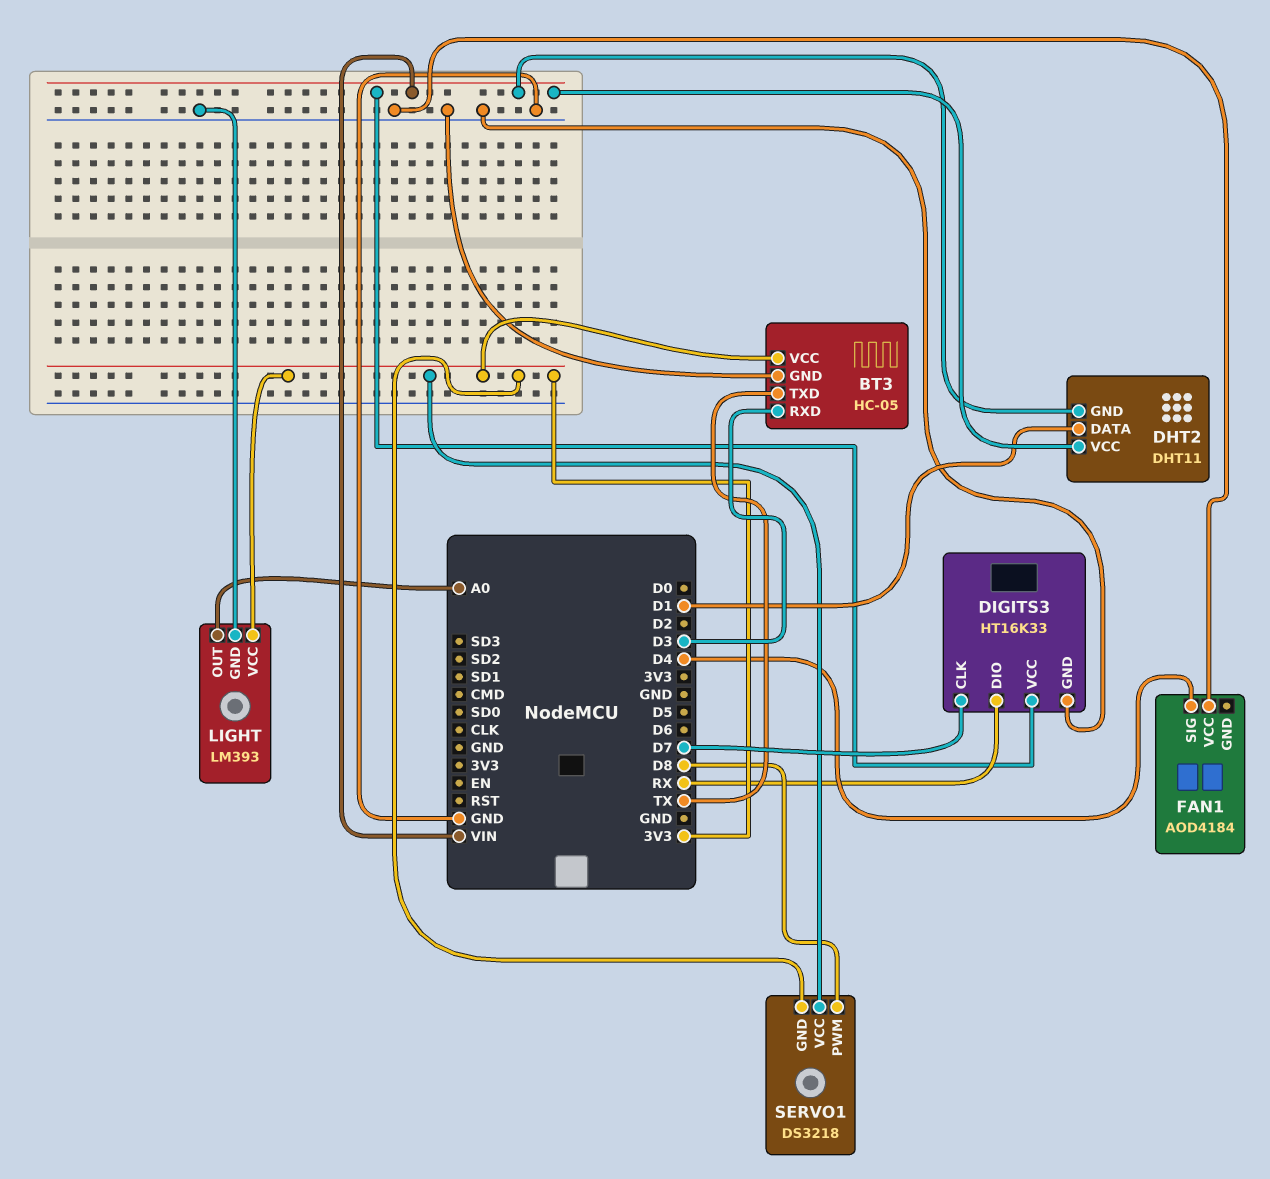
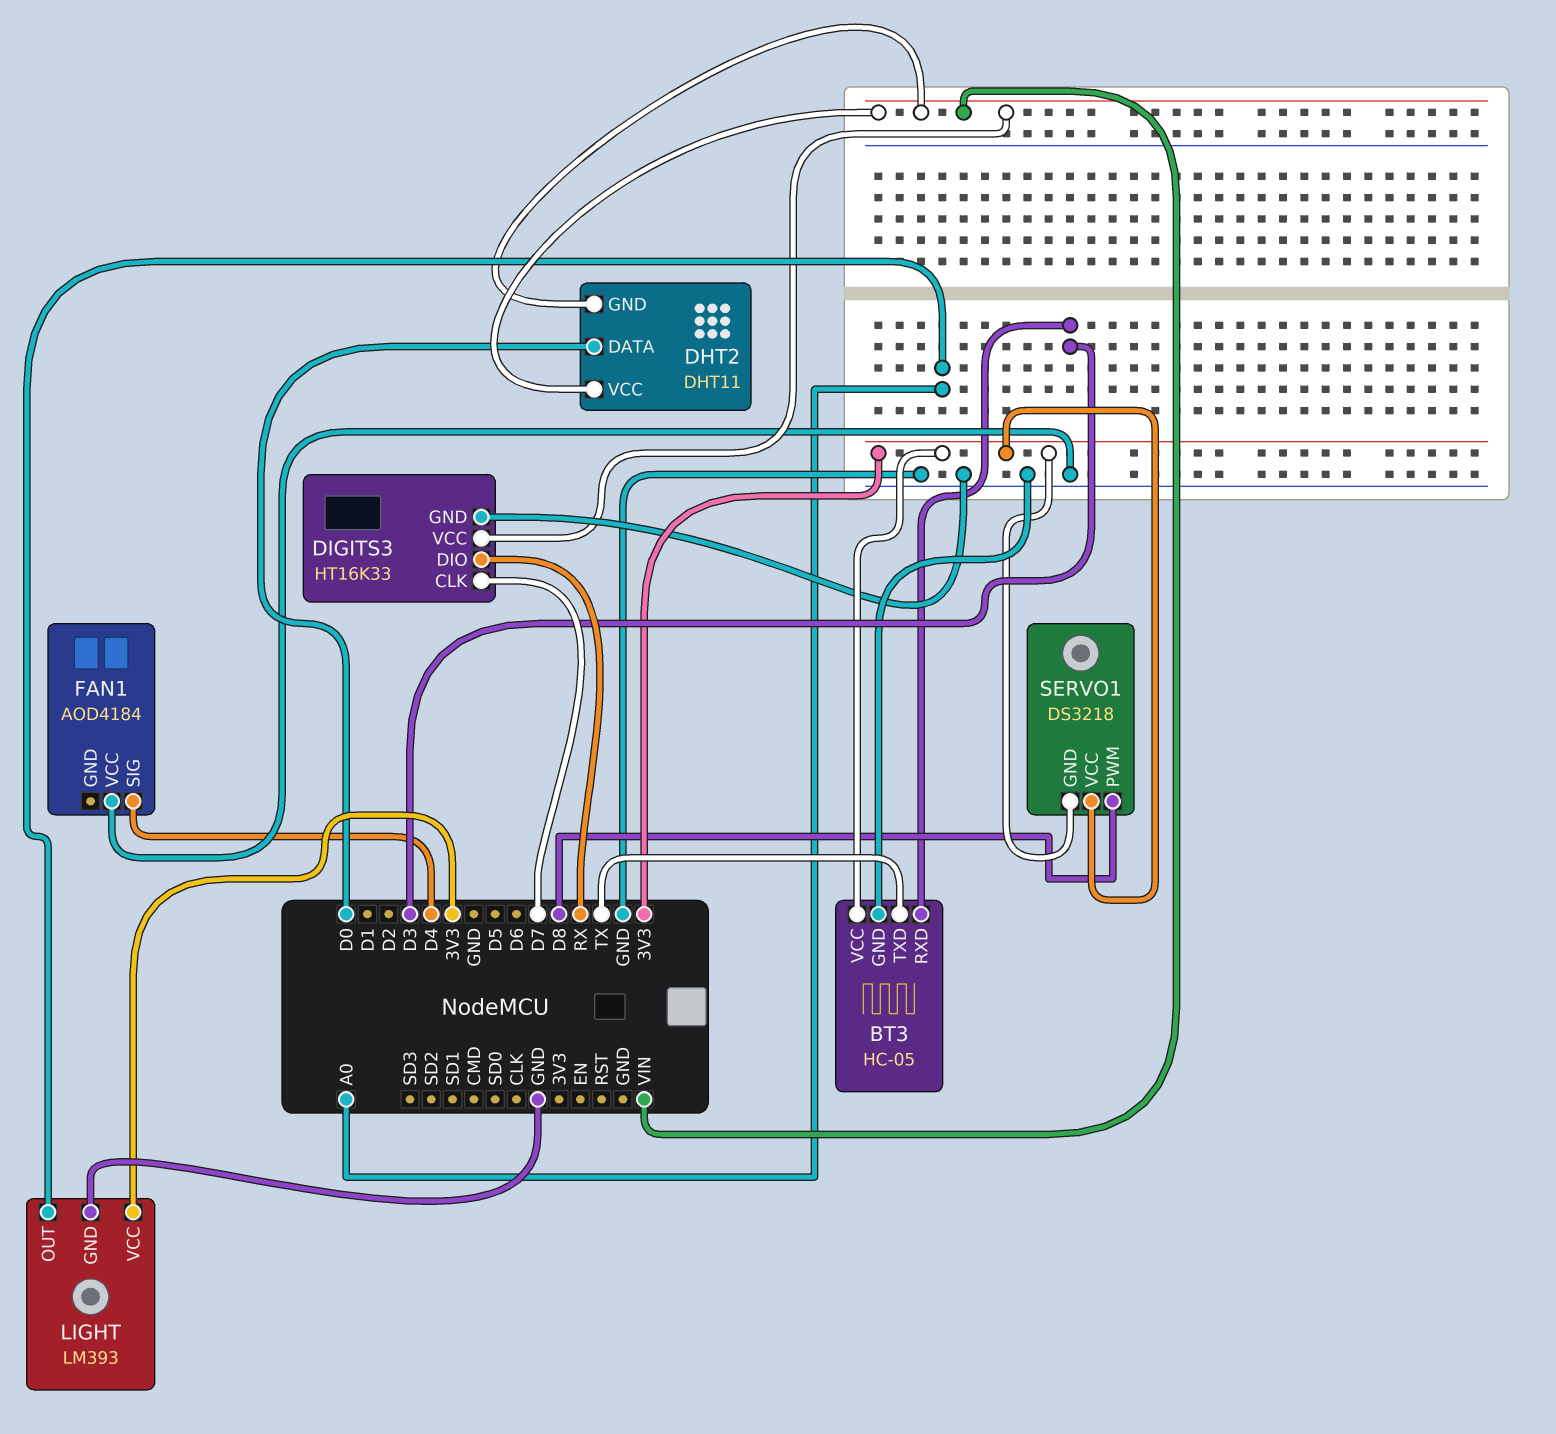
DHT2 pin DATA: D1 -> D0

